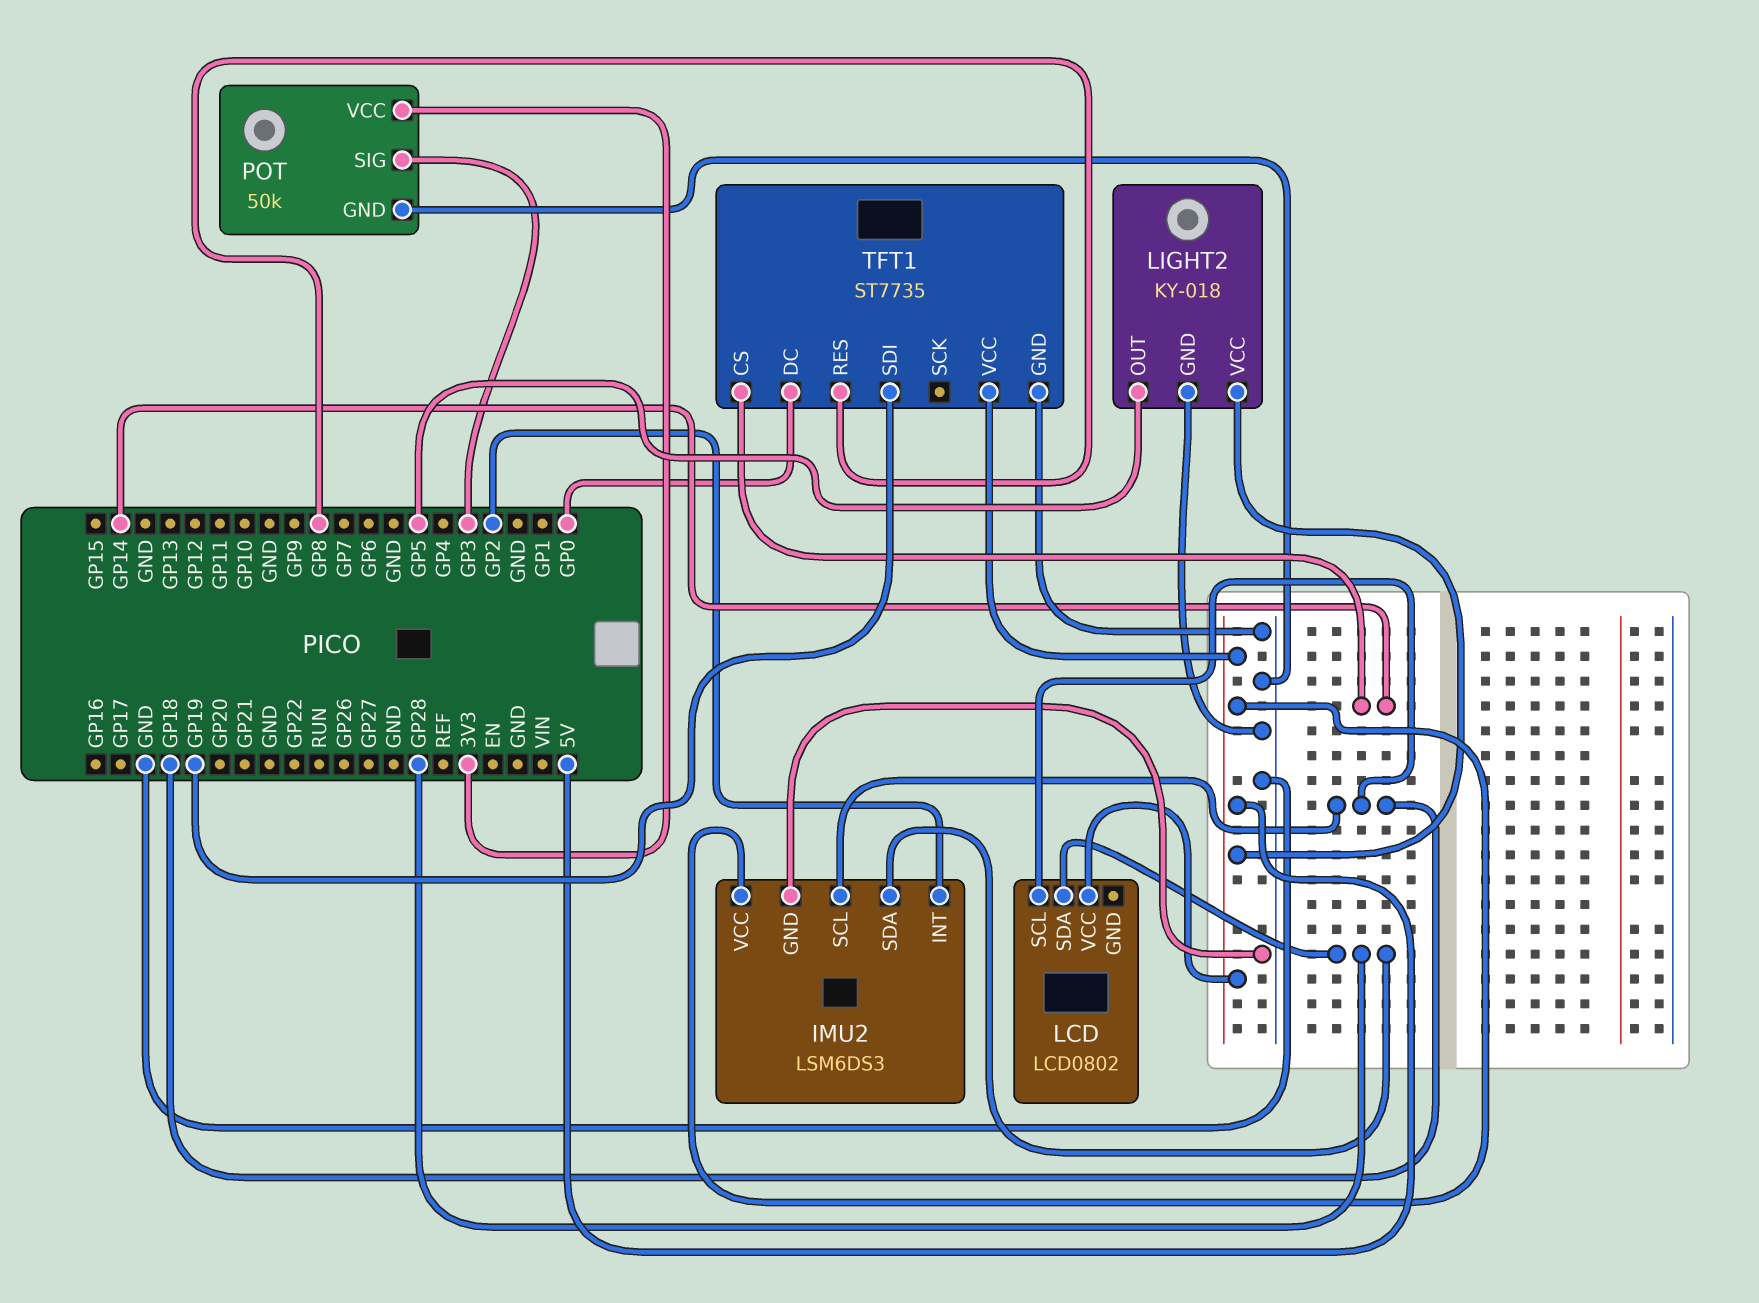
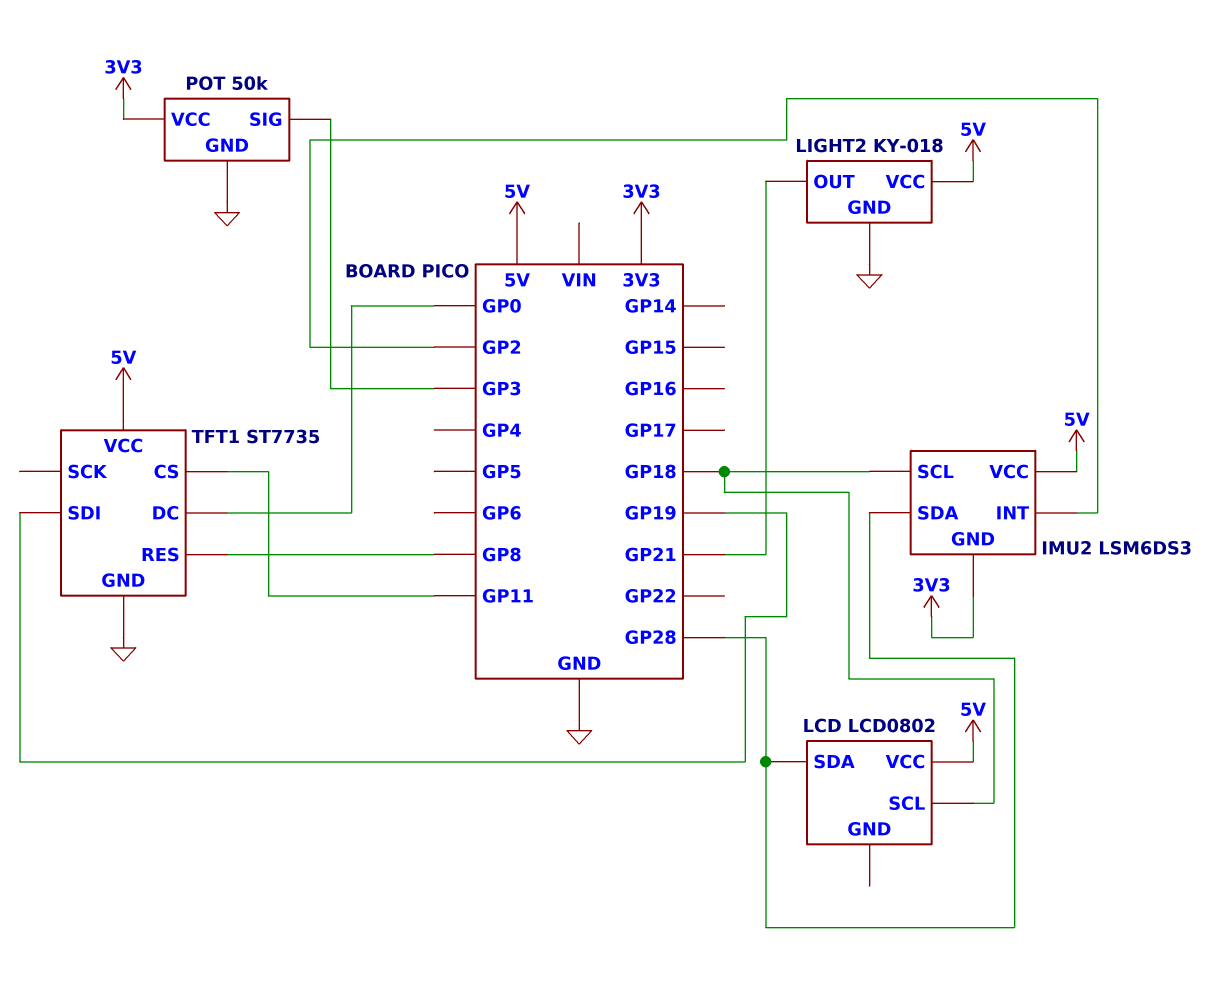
IMU2 pin GND: GND -> 3V3
LIGHT2 pin OUT: GP5 -> GP21
TFT1 pin CS: GP14 -> GP11

